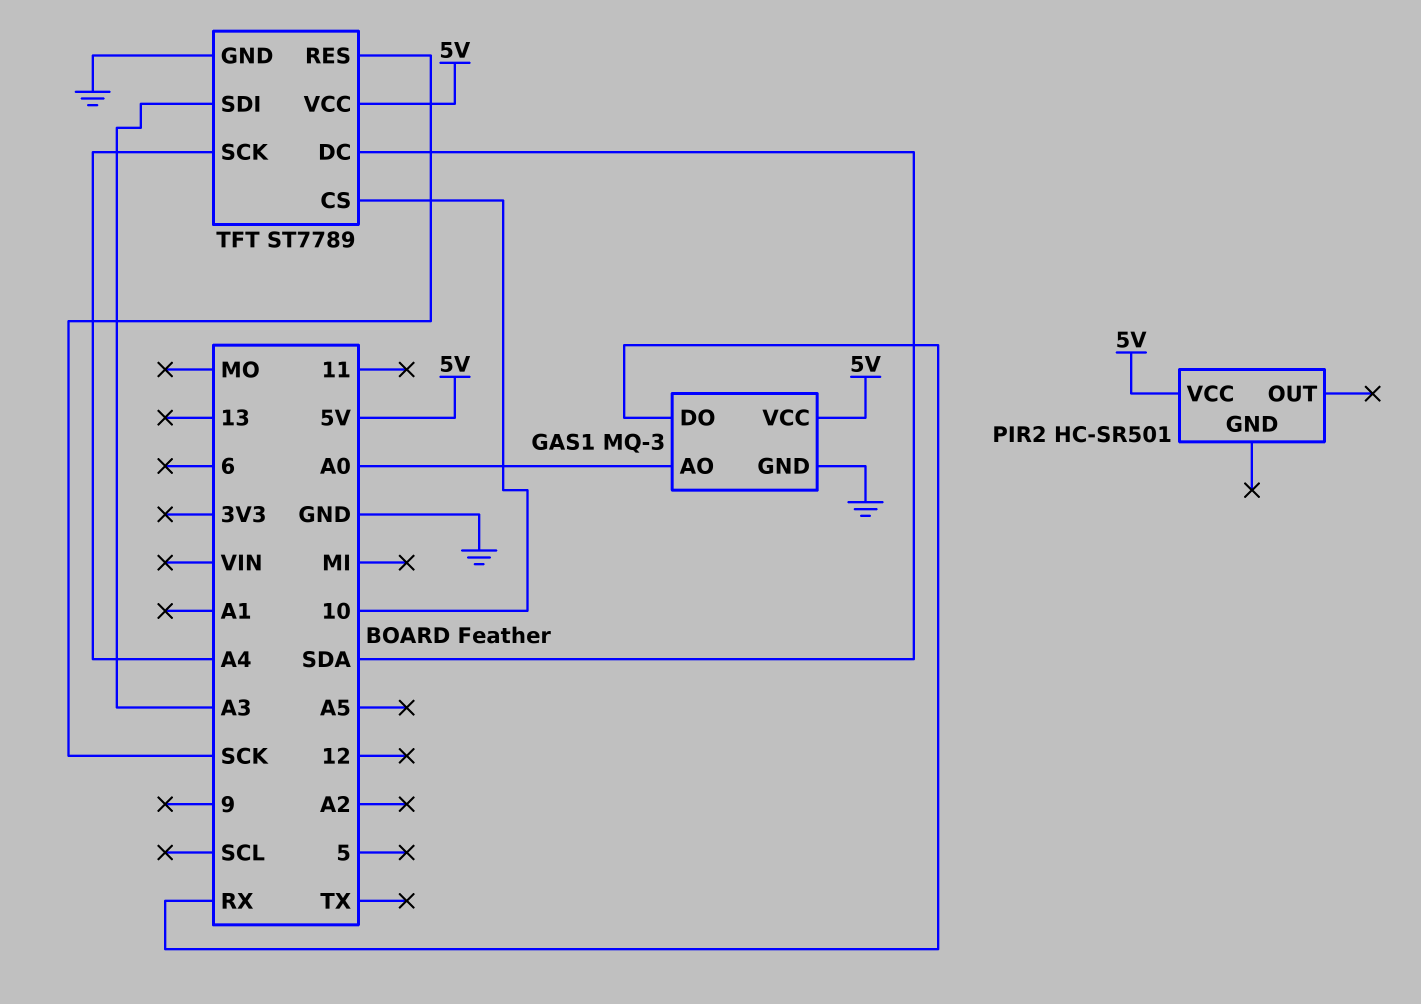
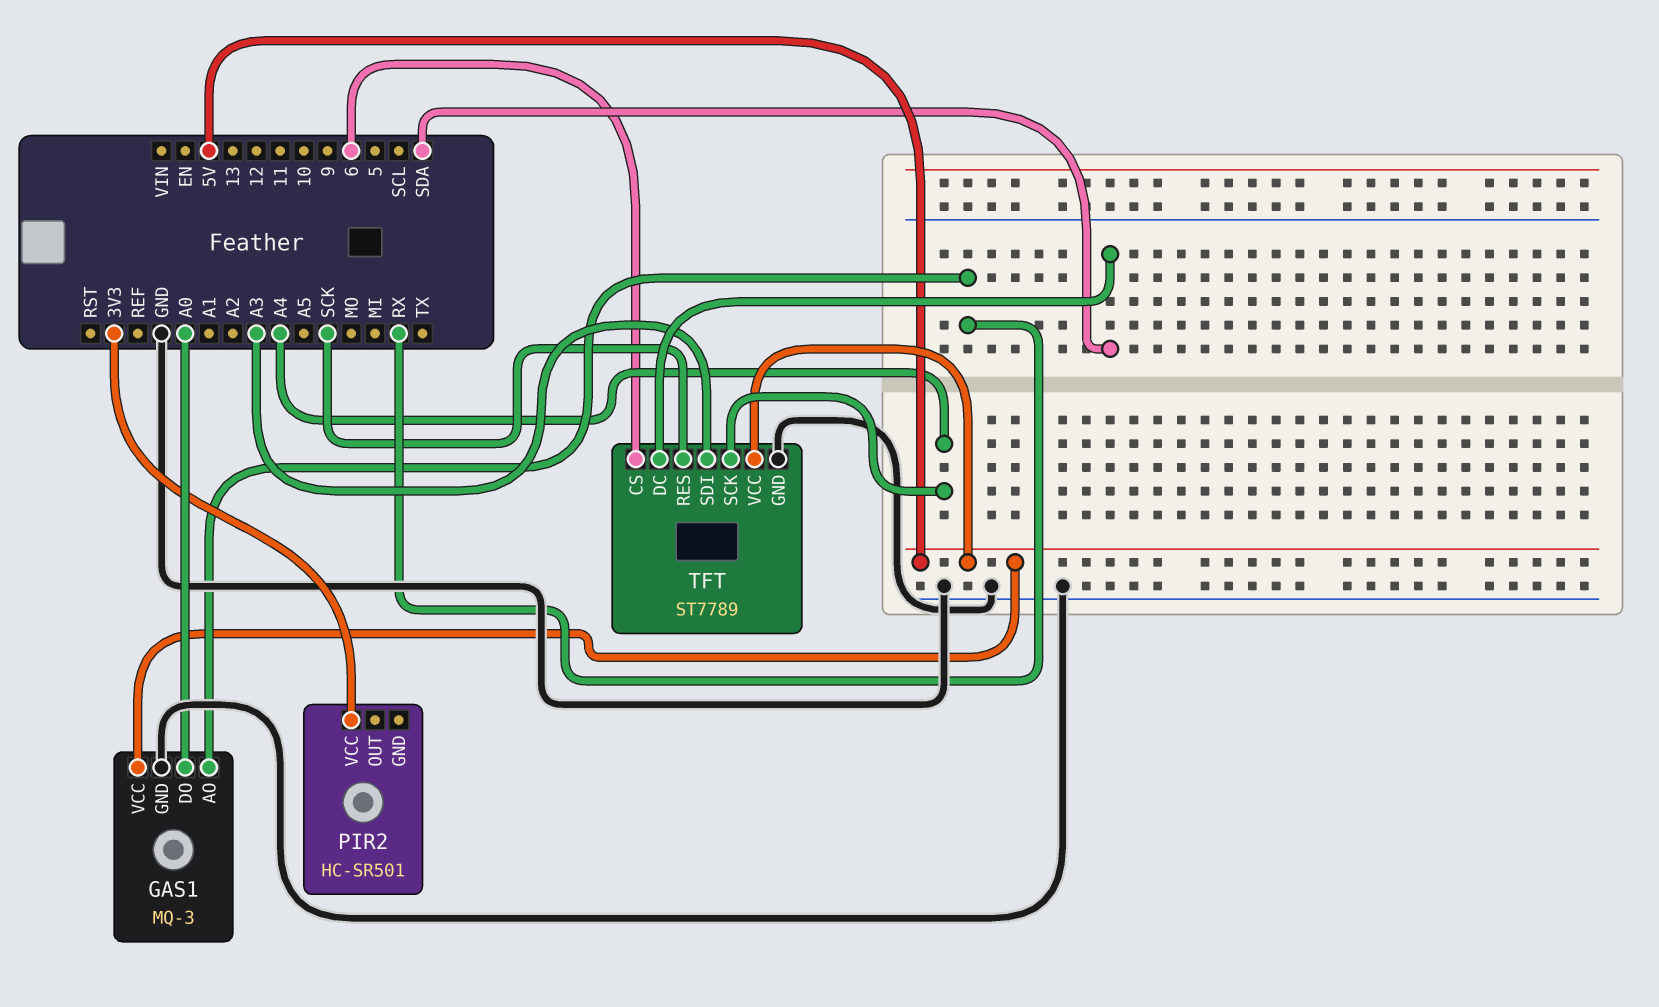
GAS1 pin AO: A0 -> RX
GAS1 pin DO: RX -> A0
PIR2 pin VCC: 5V -> 3V3
TFT pin CS: 10 -> 6

